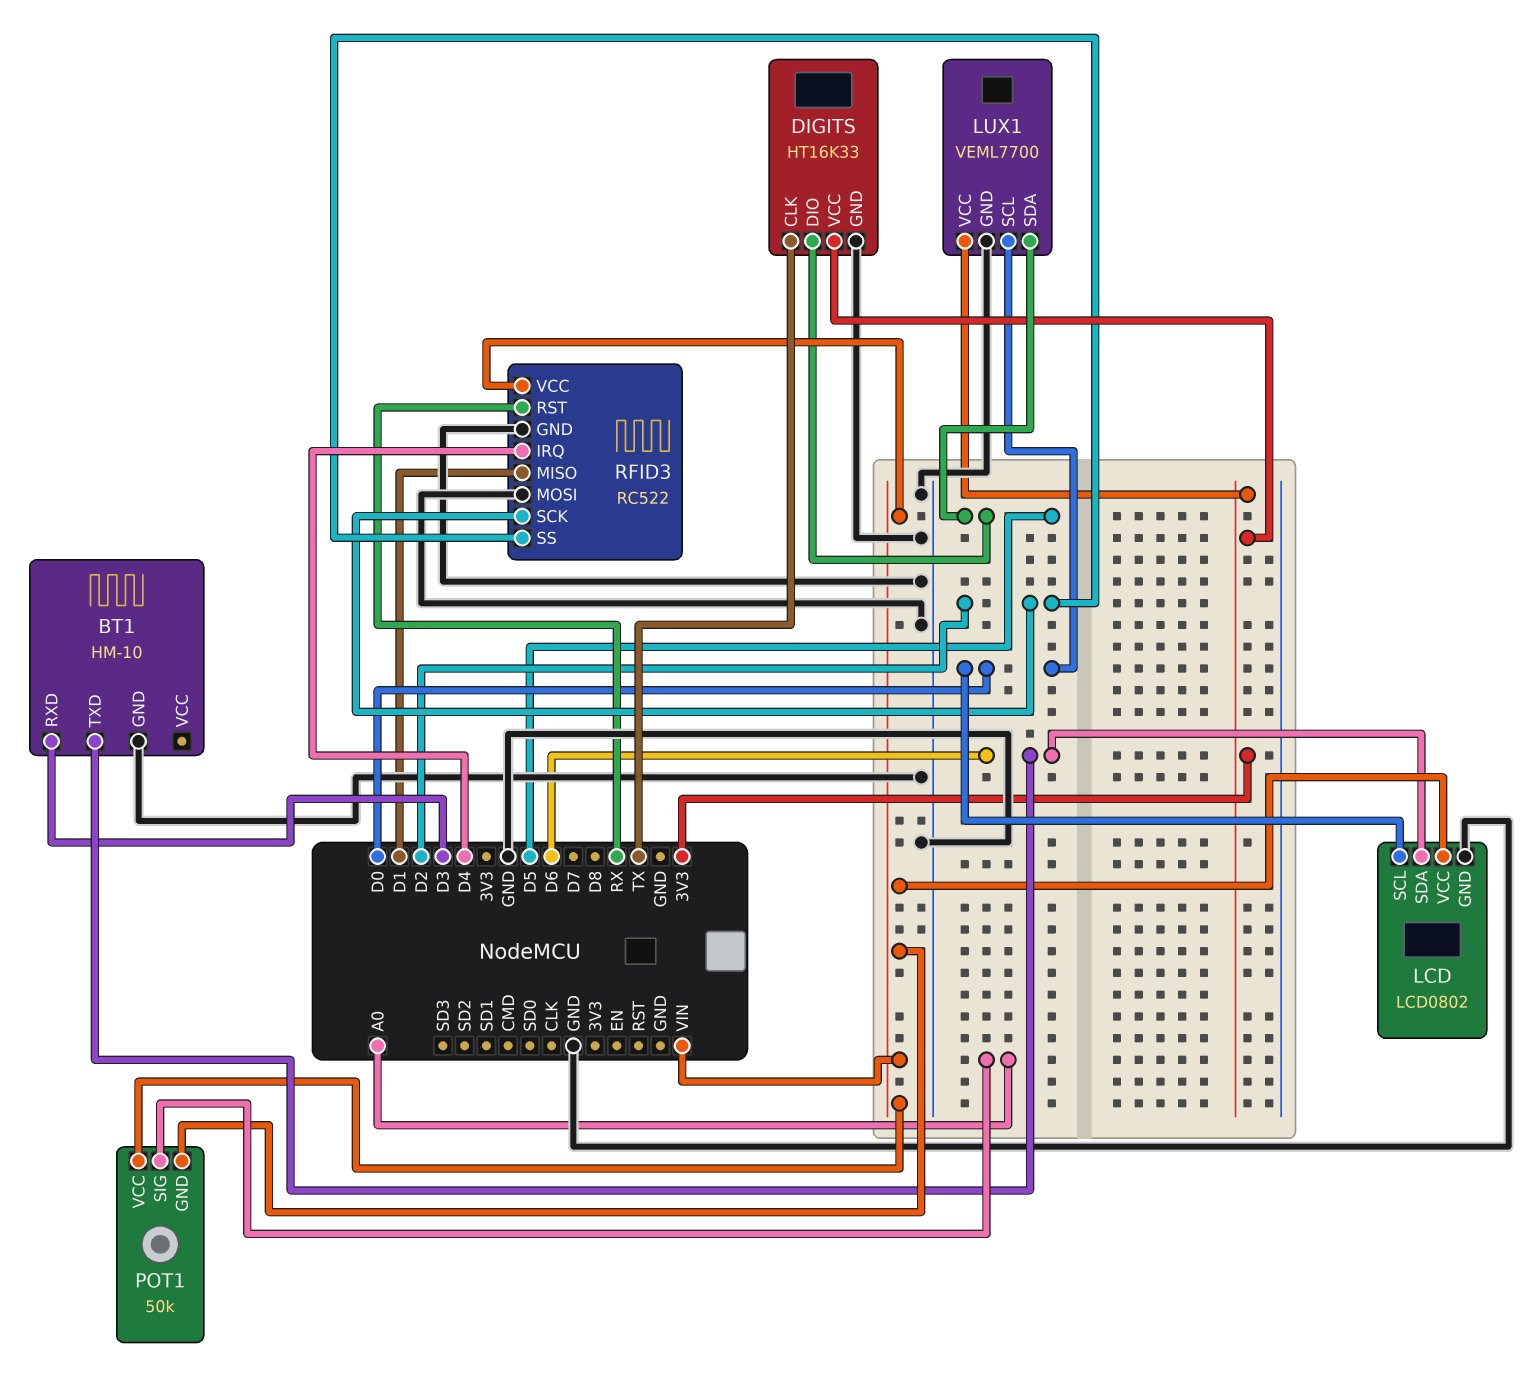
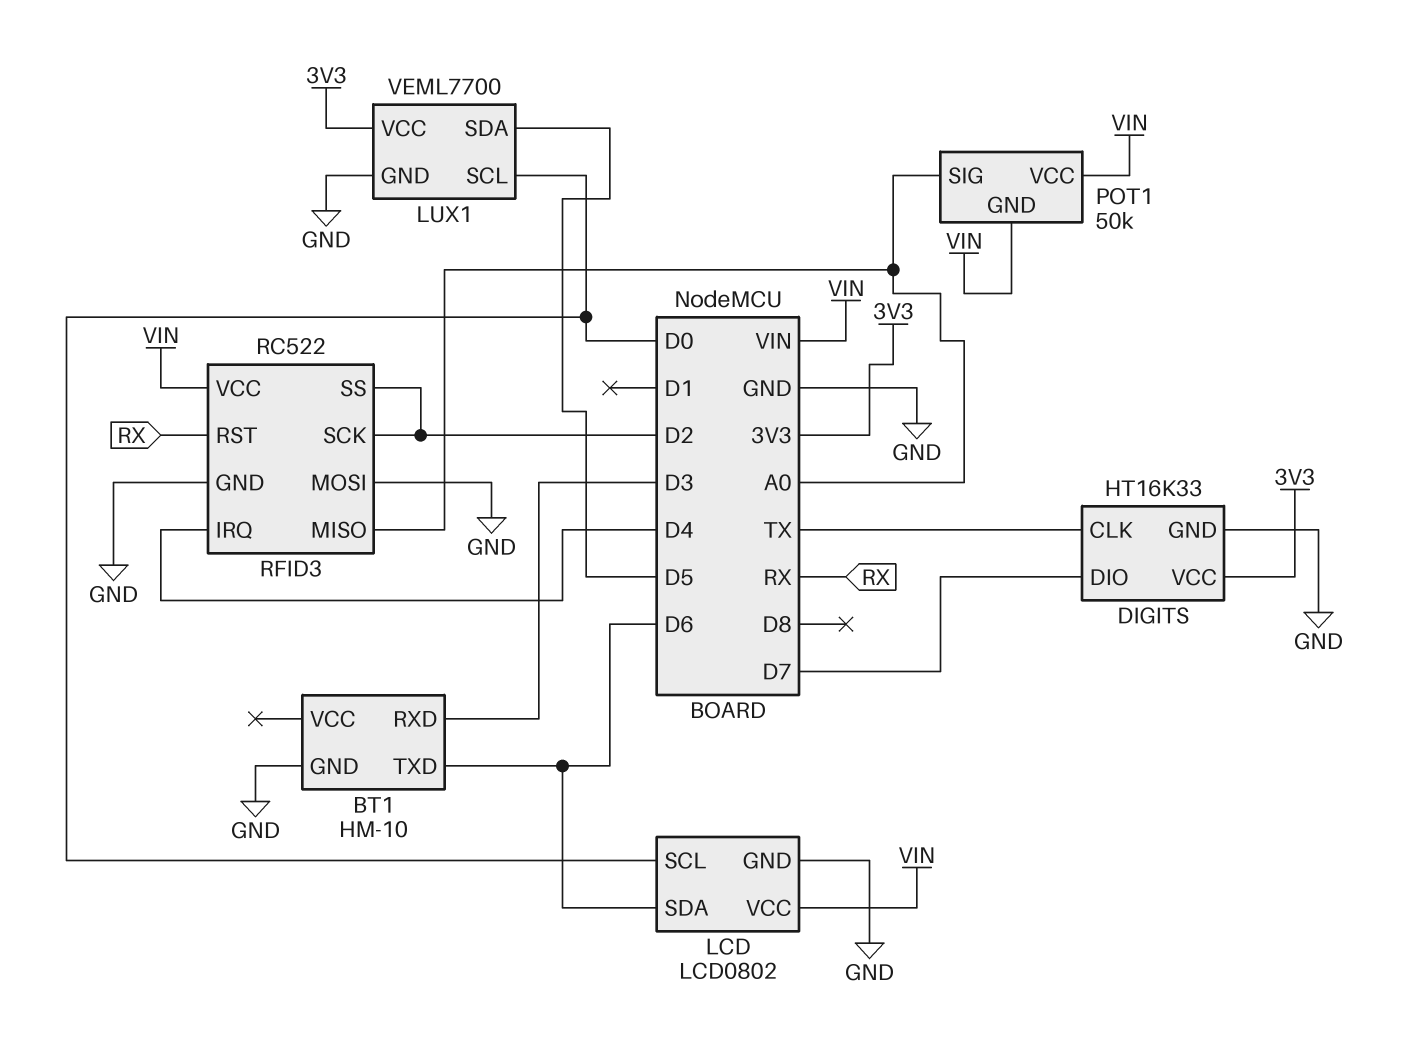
DIGITS pin DIO: D5 -> D7
RFID3 pin MISO: D1 -> A0

